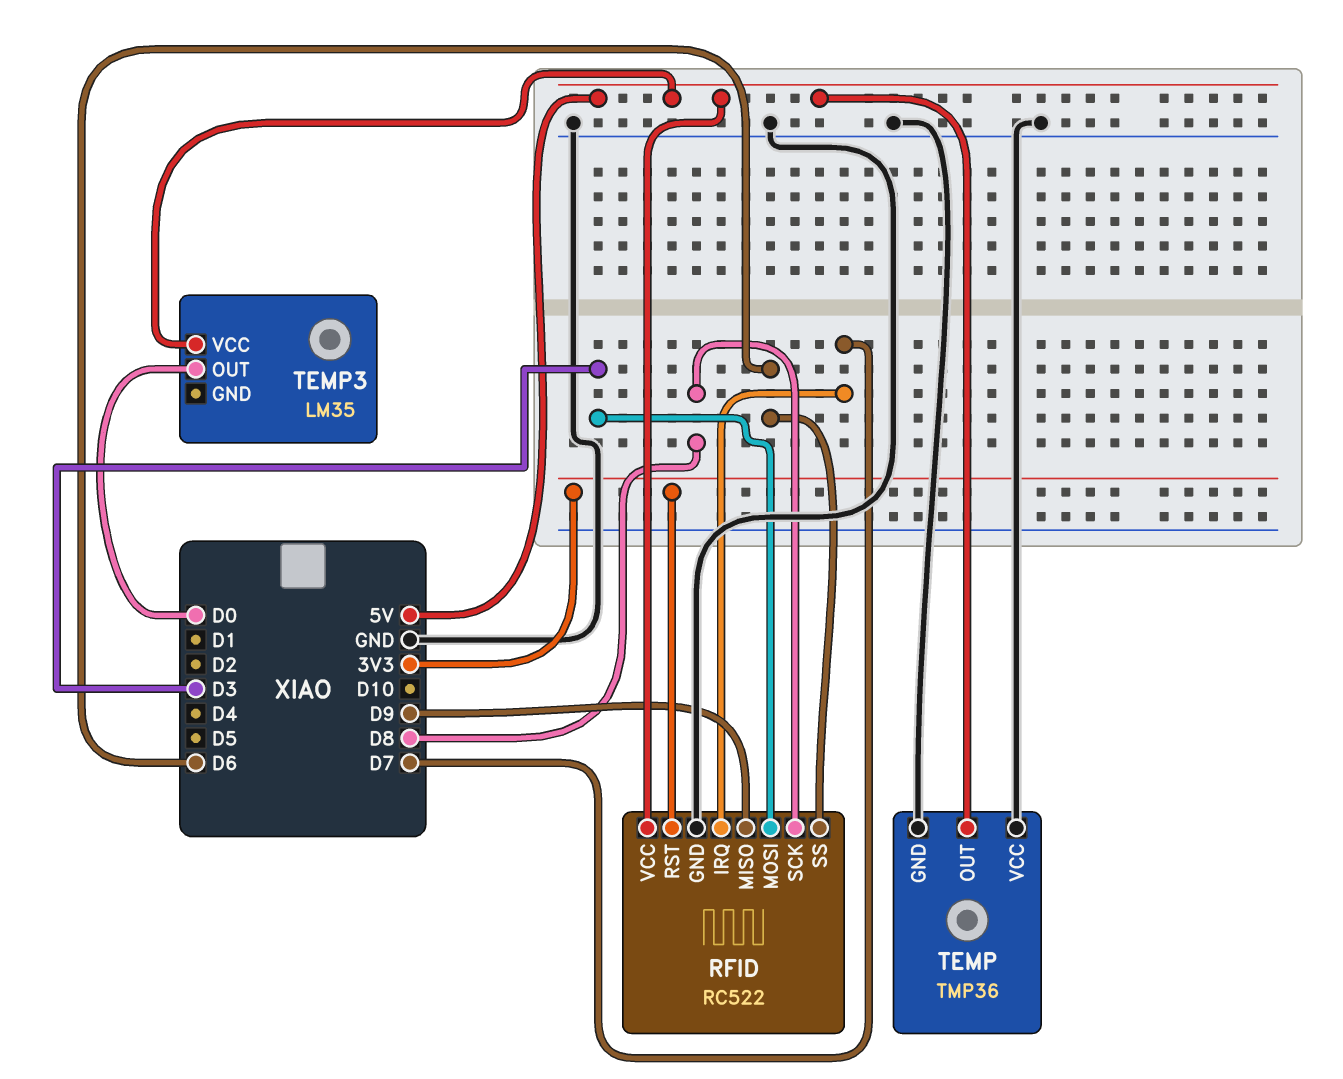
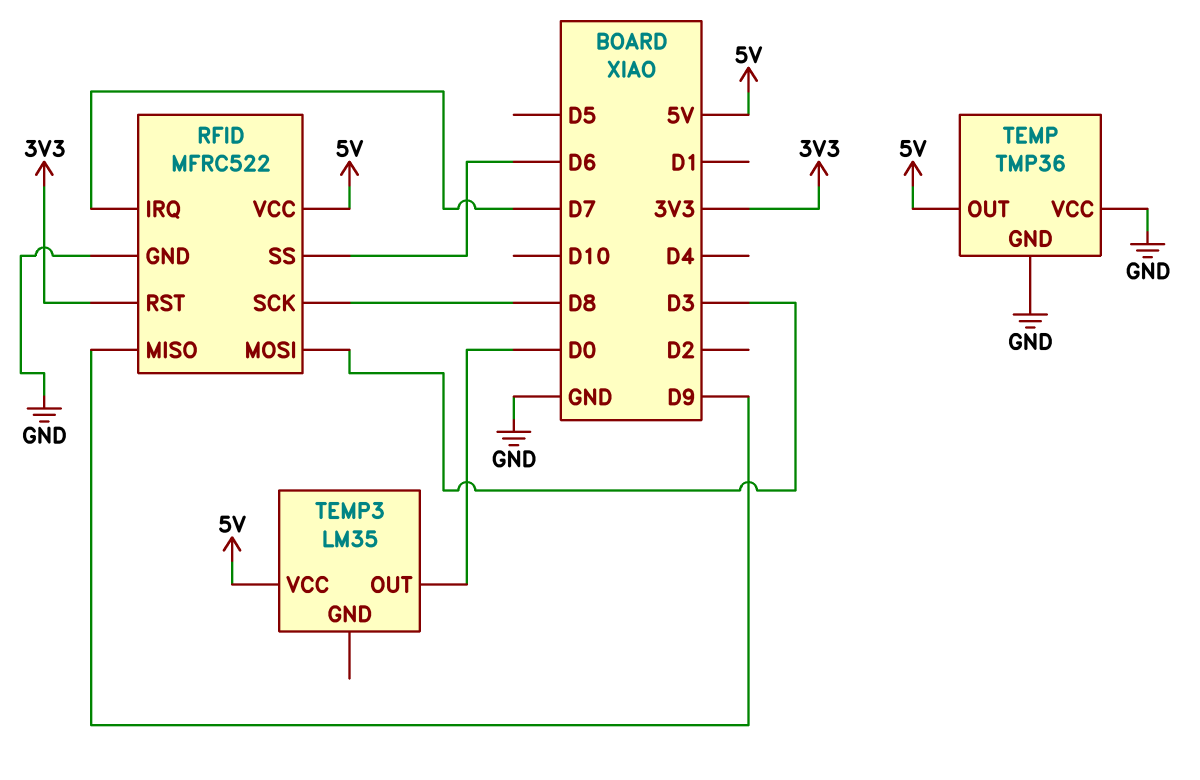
RFID: RC522 -> MFRC522

